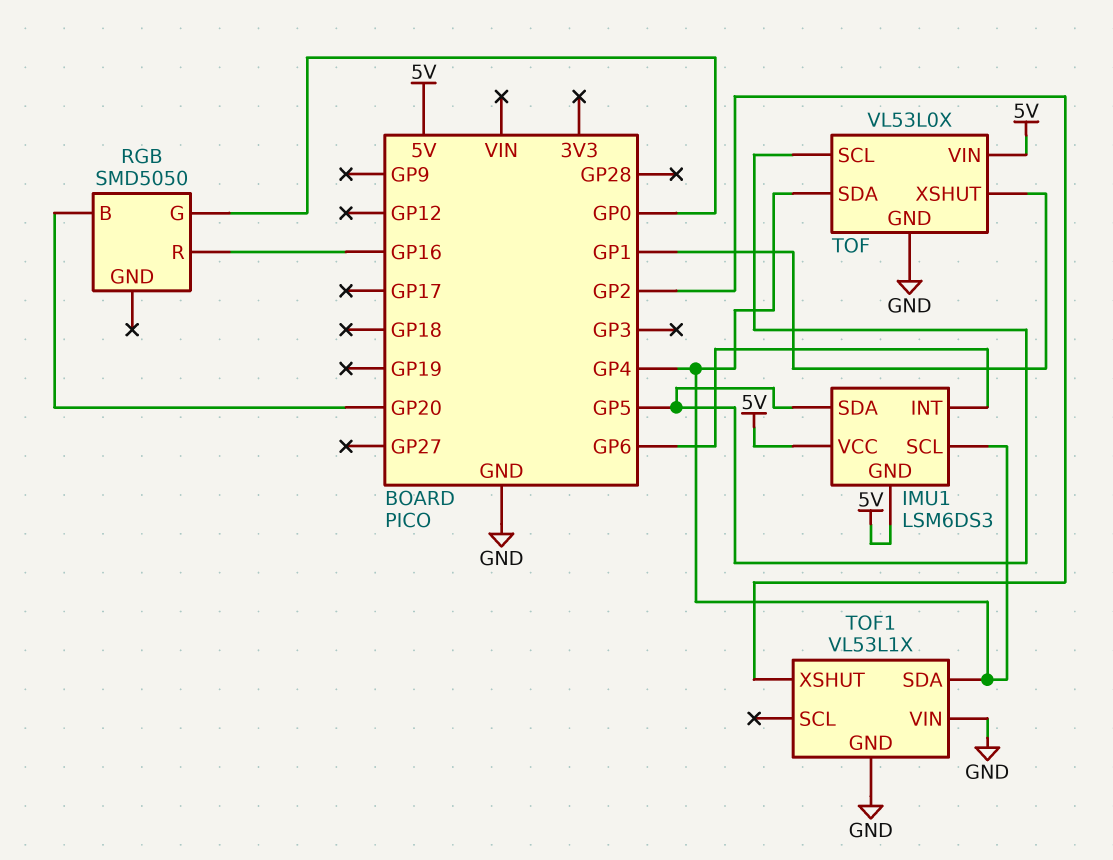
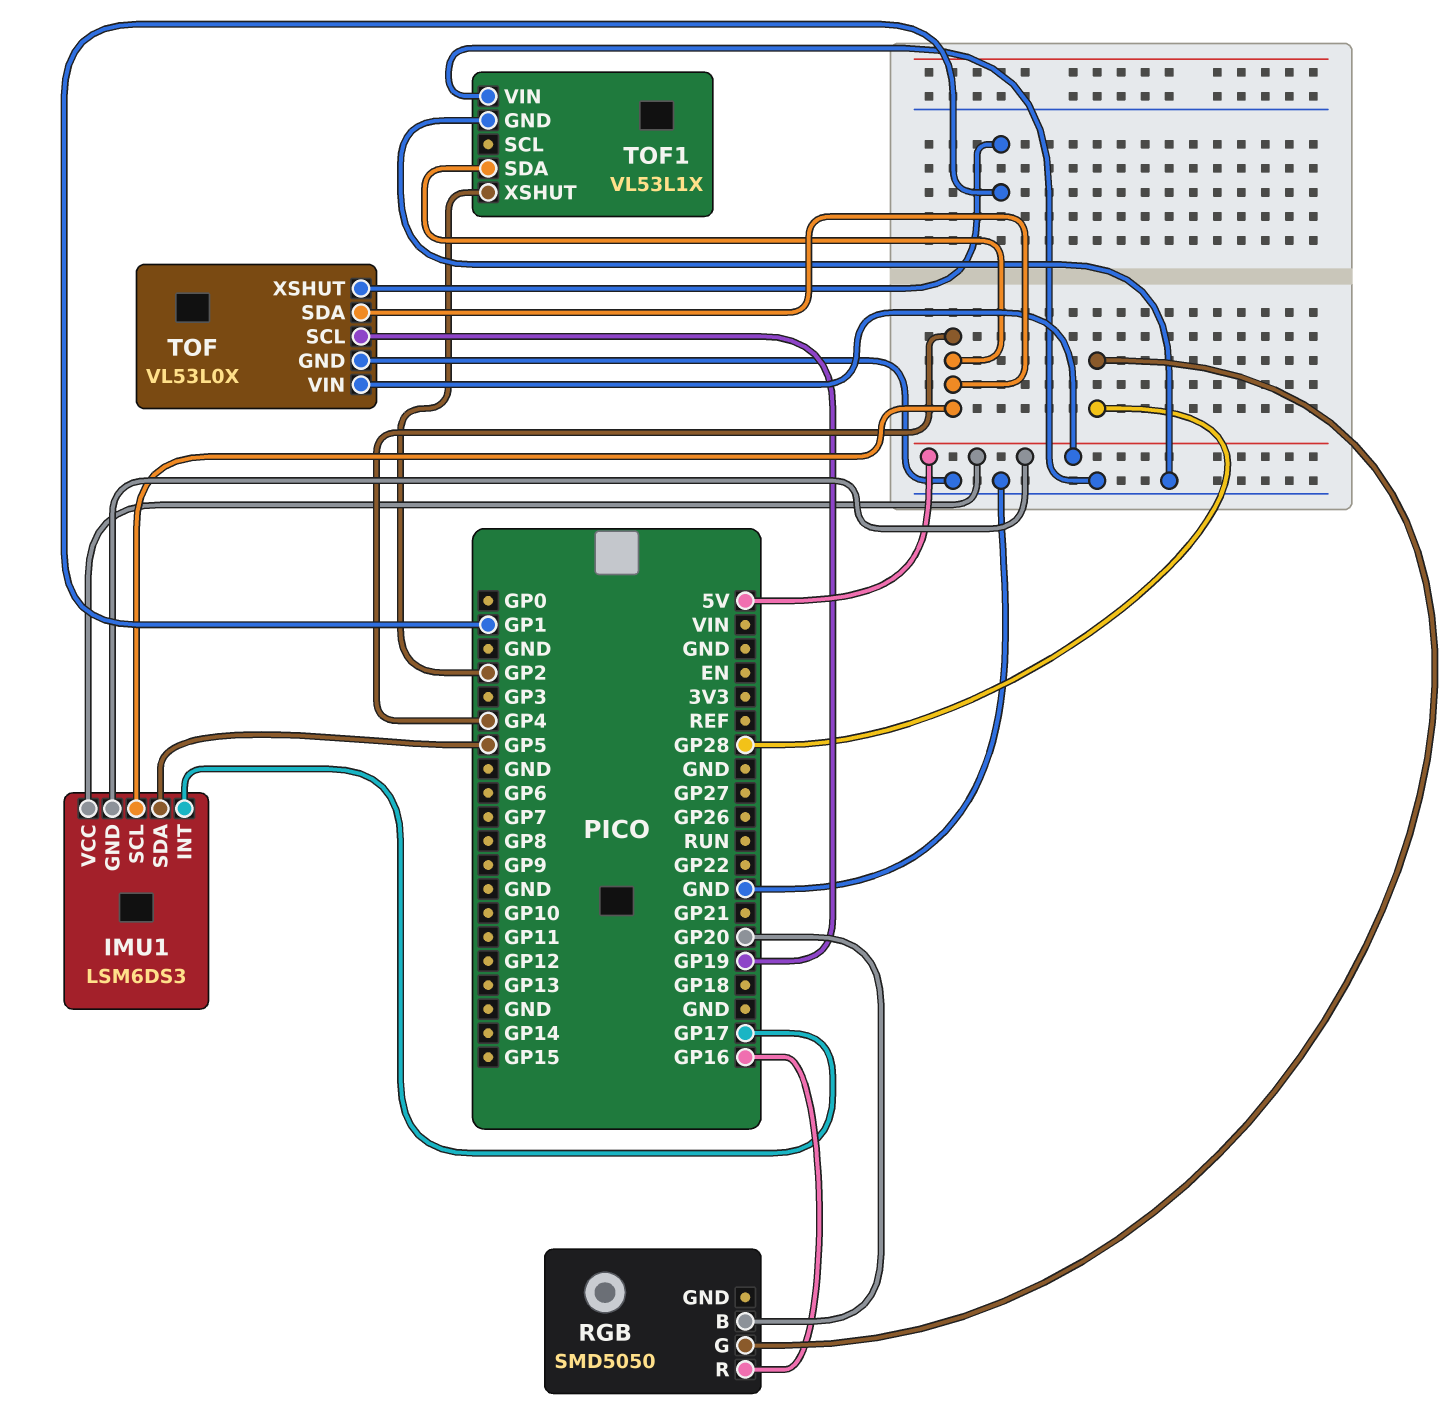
IMU1 pin INT: GP6 -> GP17
RGB pin G: GP0 -> GP28
TOF pin SCL: GP5 -> GP19

